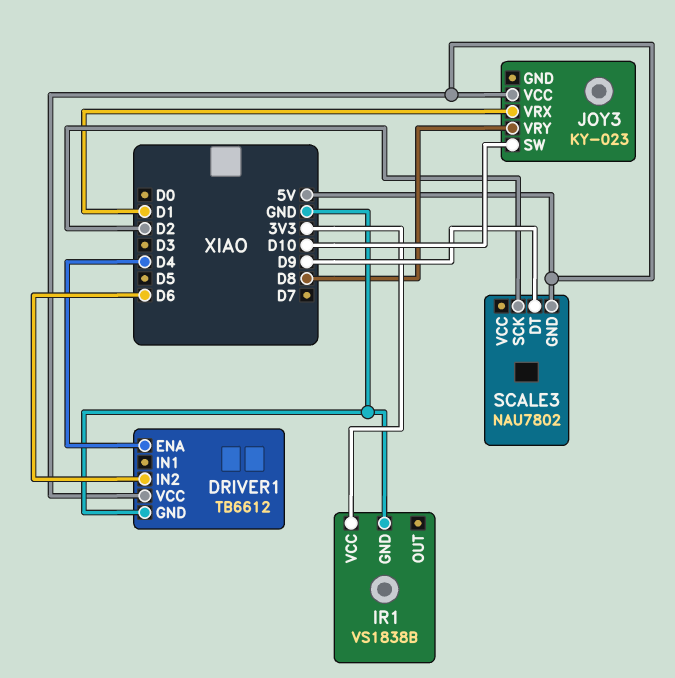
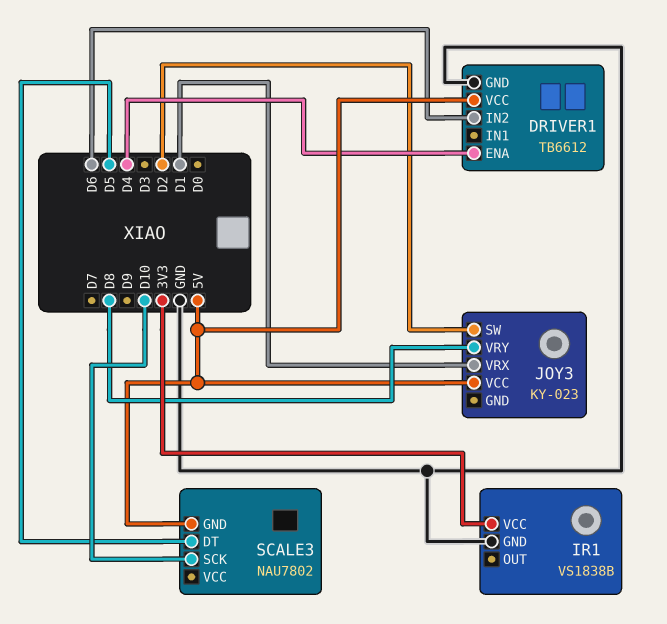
JOY3 pin SW: D10 -> D2
SCALE3 pin DT: D9 -> D5
SCALE3 pin SCK: D2 -> D10

